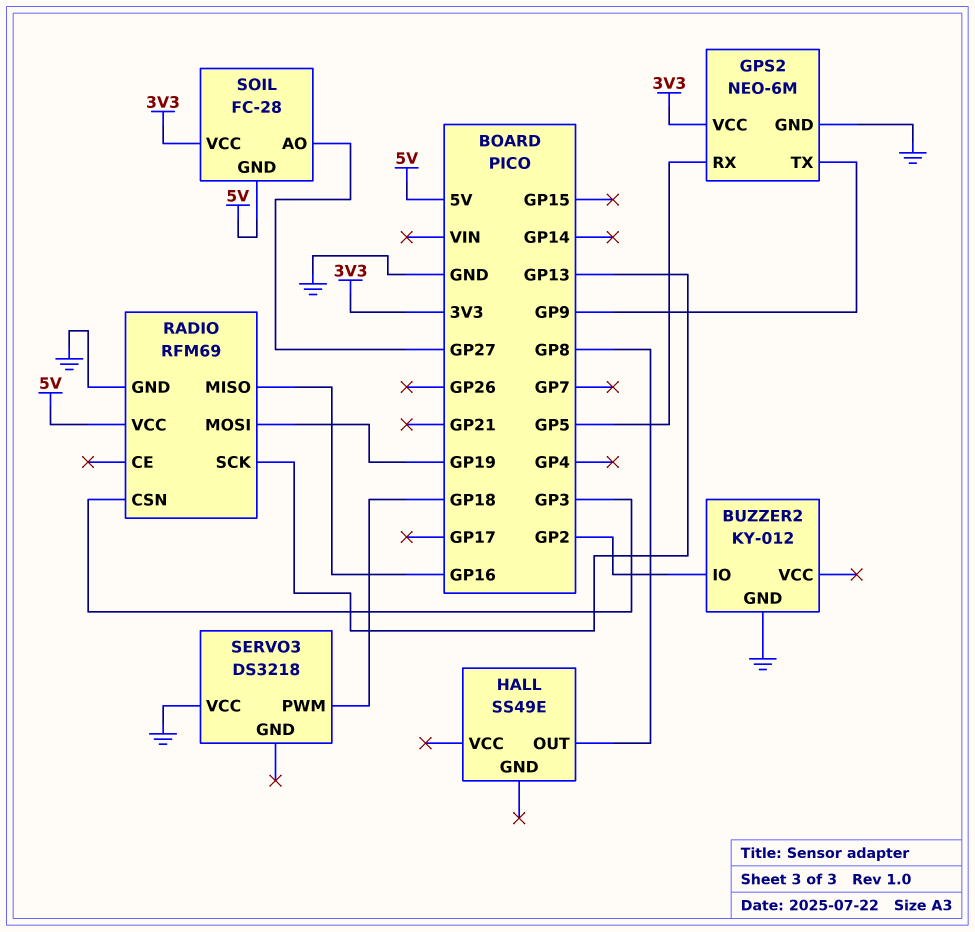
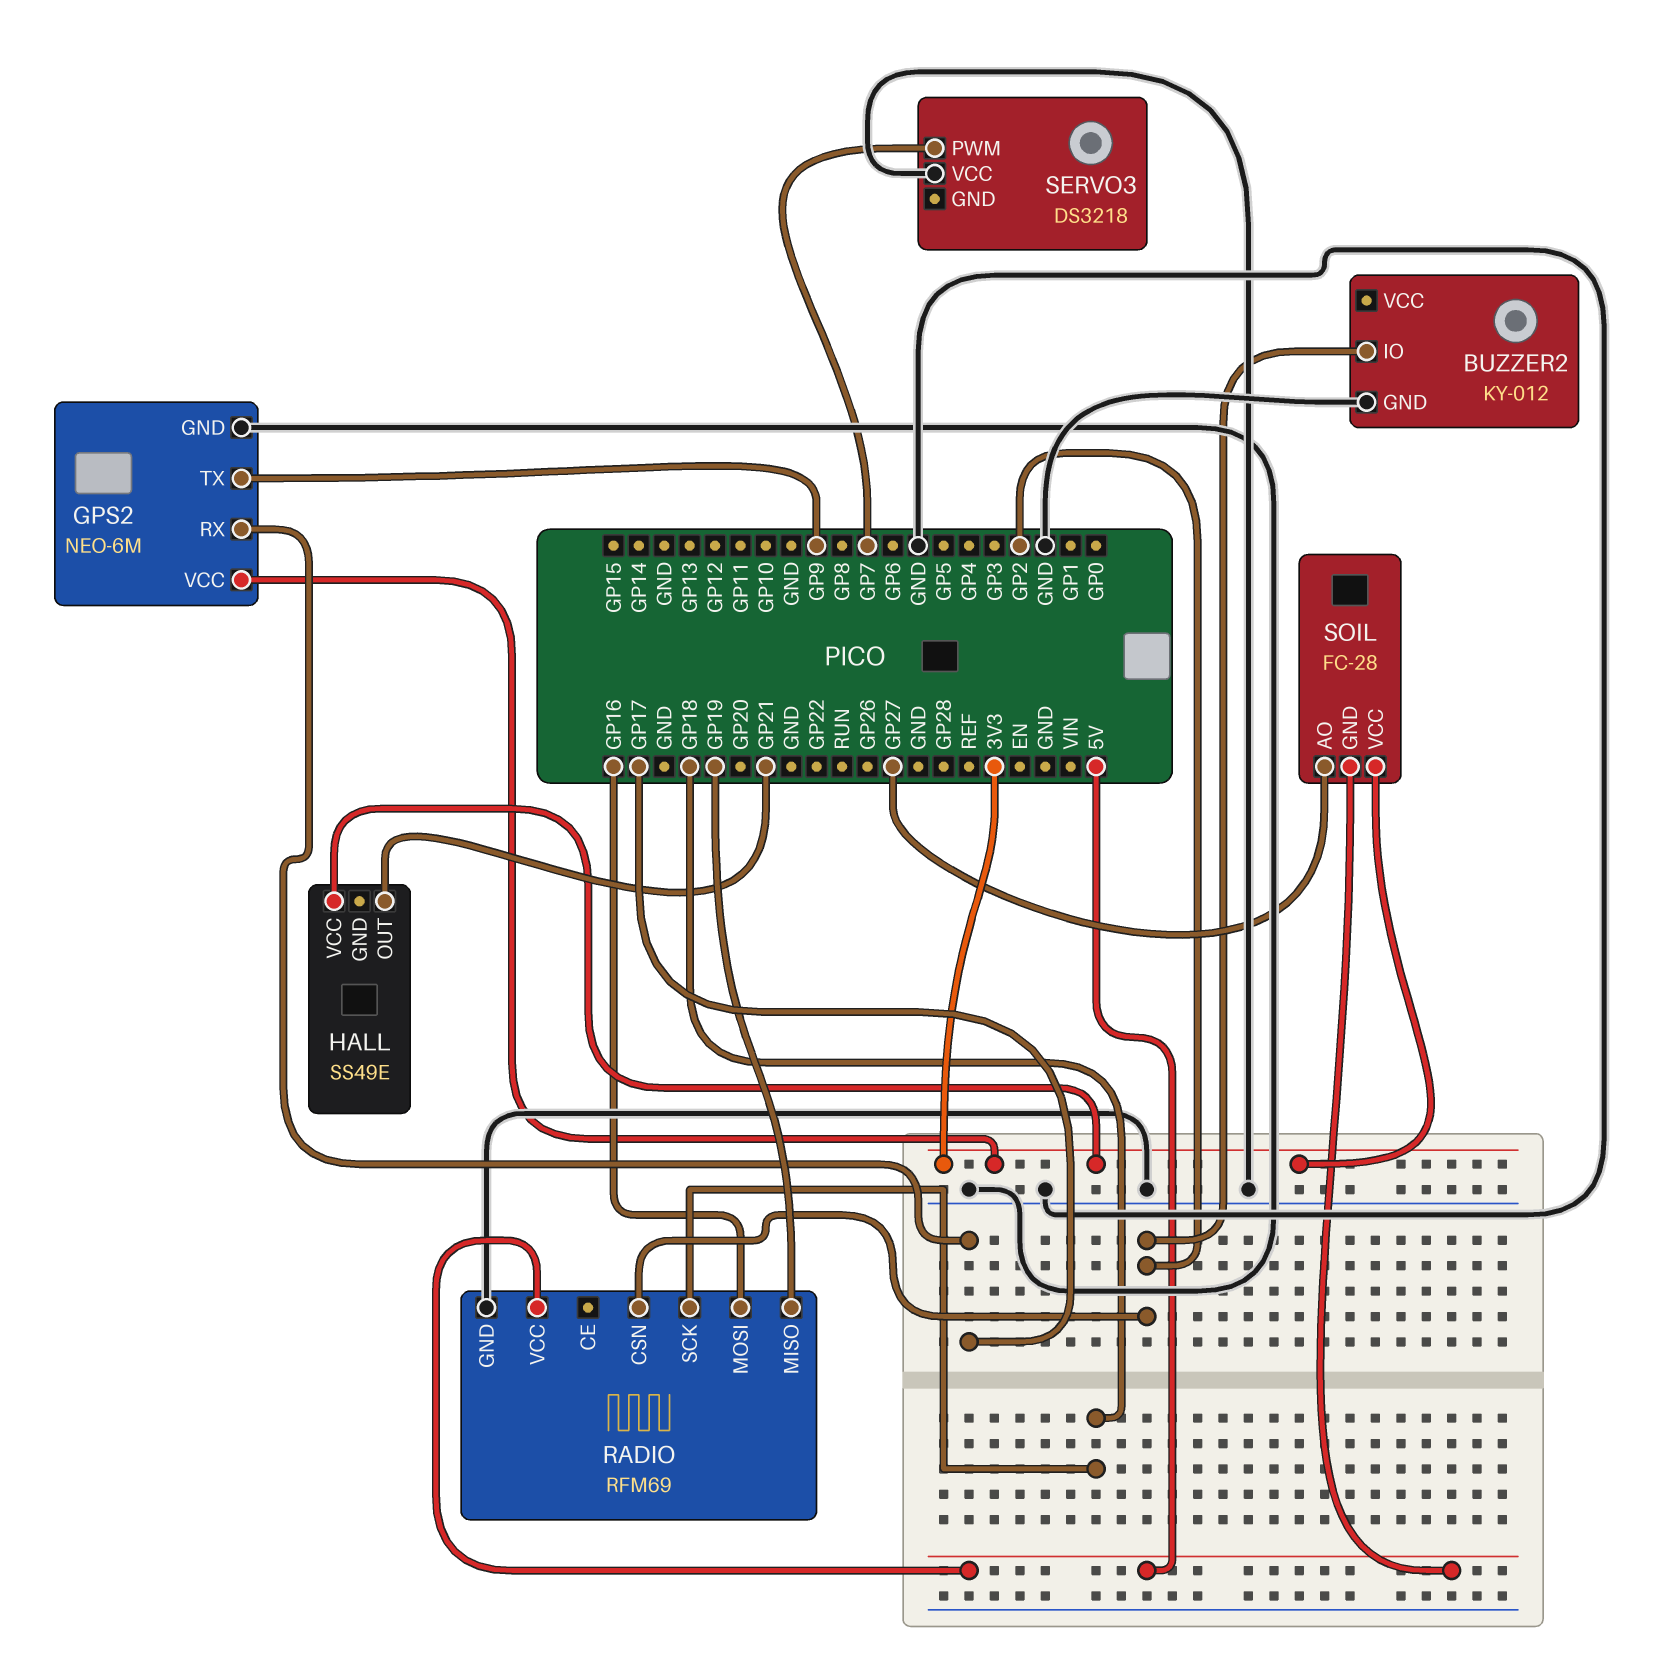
GPS2 pin RX: GP5 -> GP17
HALL pin OUT: GP8 -> GP21
HALL pin VCC: none -> 3V3
RADIO pin CSN: GP3 -> GP2
RADIO pin MISO: GP16 -> GP19
RADIO pin MOSI: GP19 -> GP16
RADIO pin SCK: GP13 -> GP18
SERVO3 pin PWM: GP18 -> GP7

